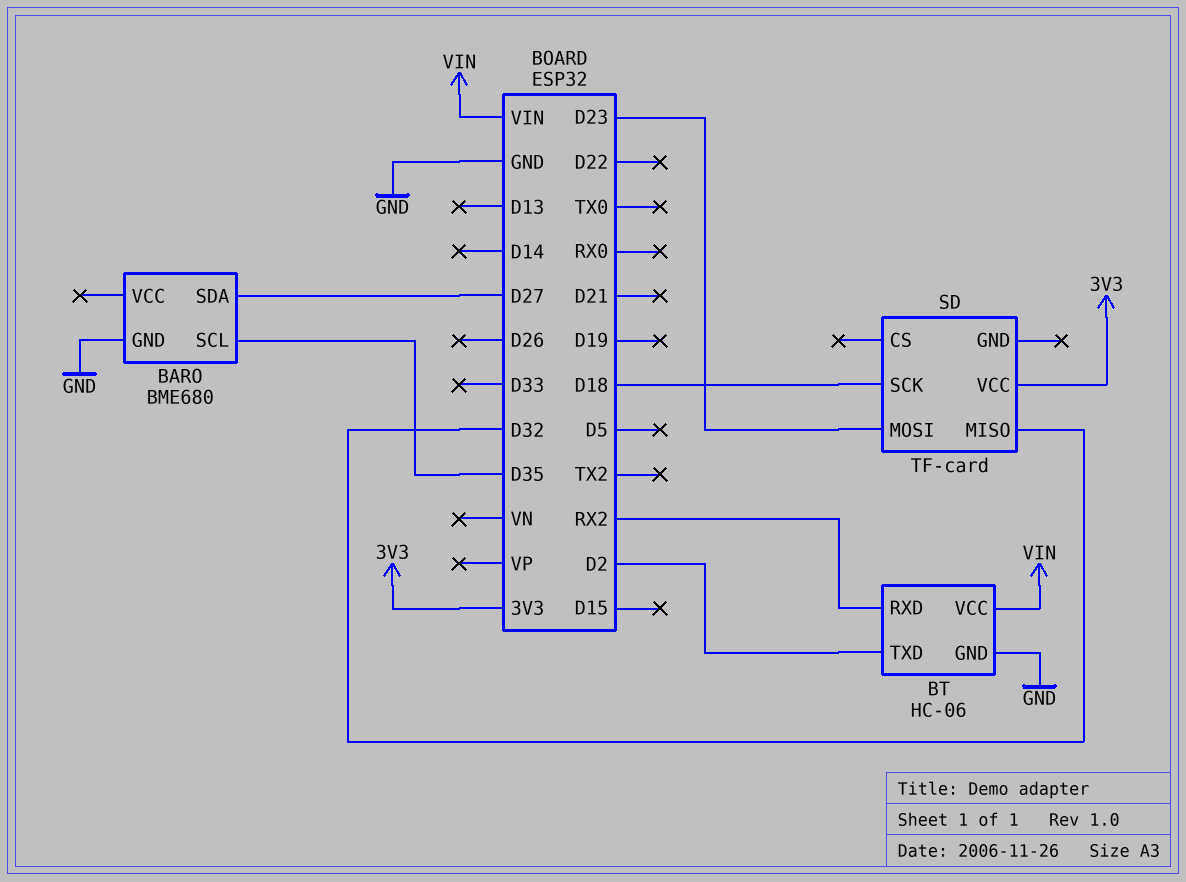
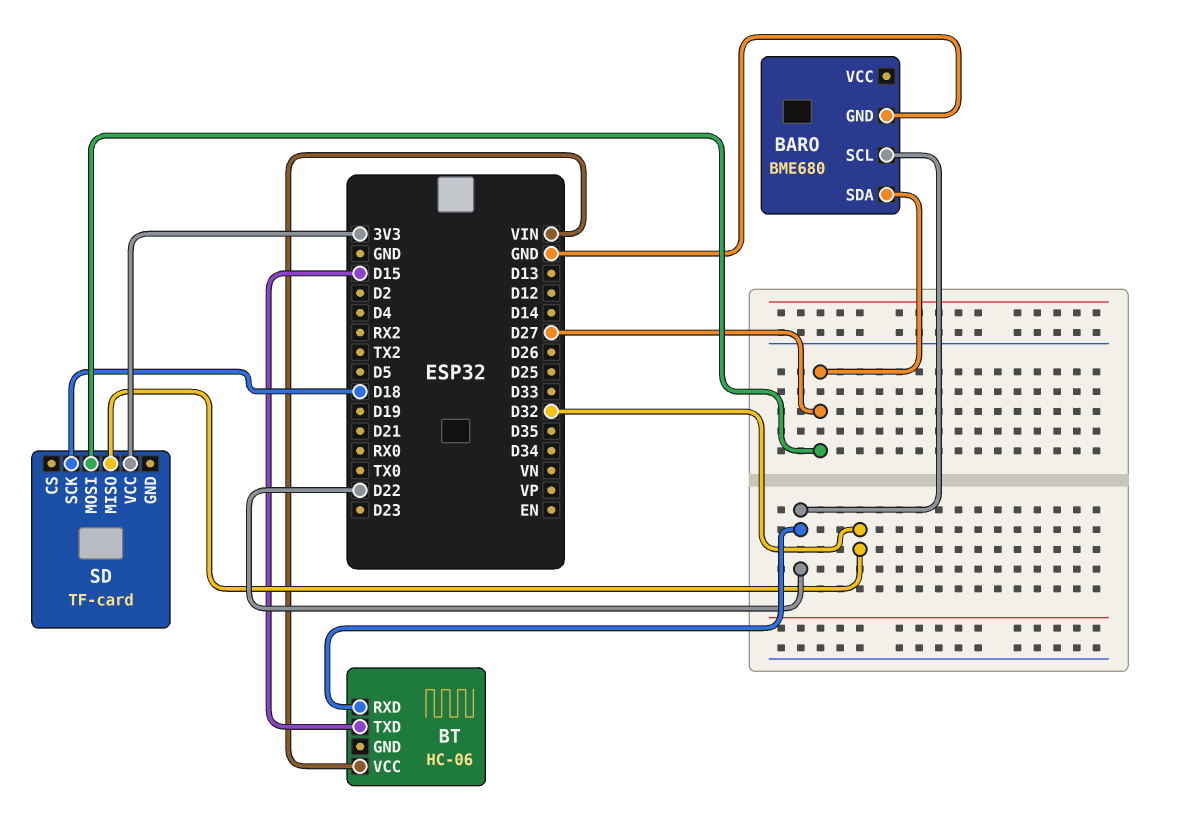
BARO pin SCL: D35 -> D22
BT pin GND: GND -> none
BT pin RXD: RX2 -> D22
BT pin TXD: D2 -> D15
SD pin MOSI: D23 -> D27

